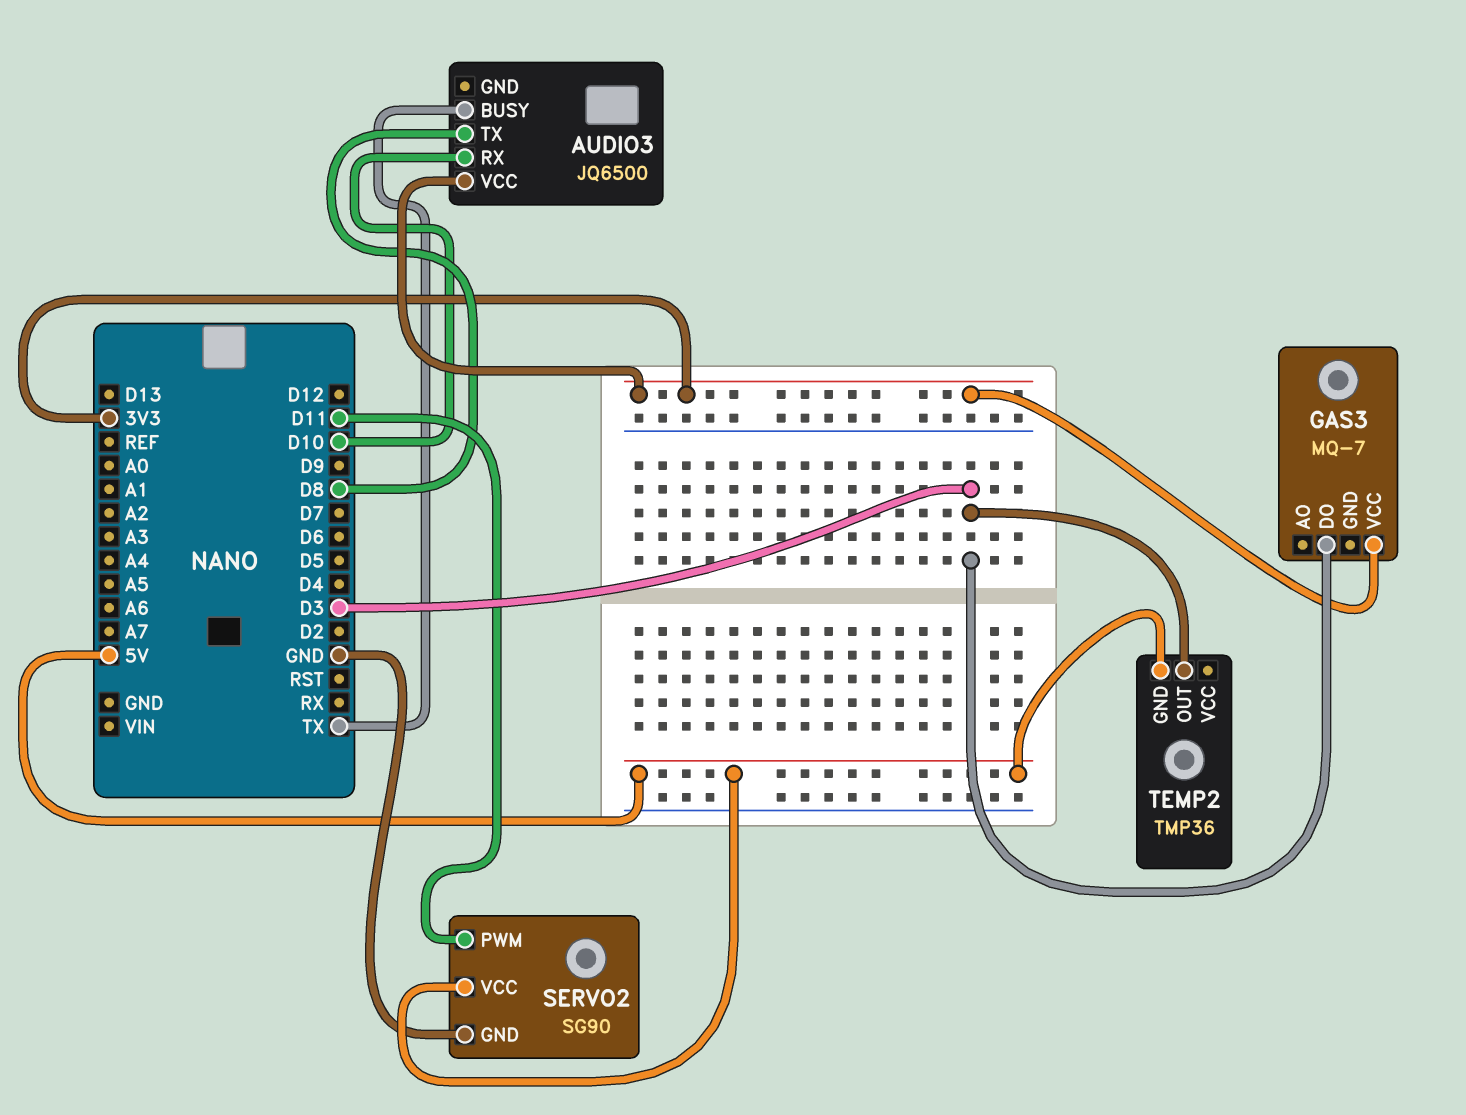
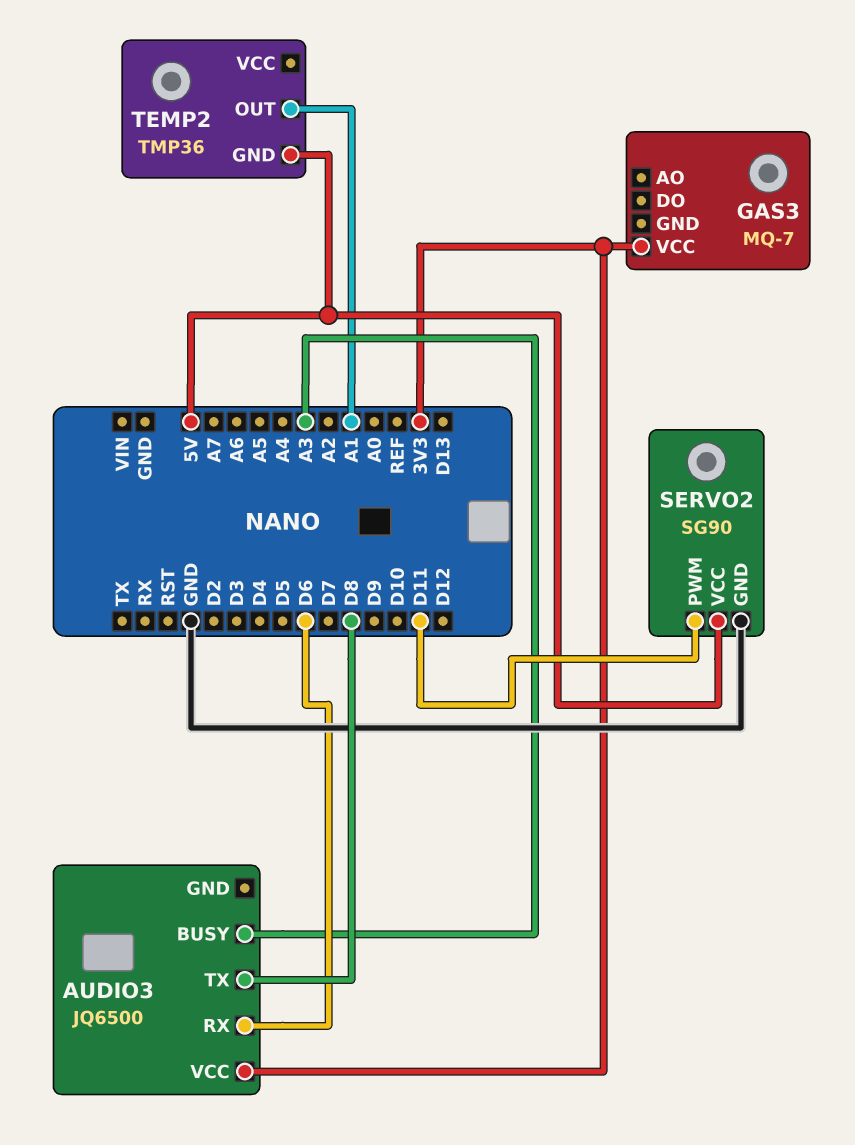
AUDIO3 pin BUSY: TX -> A3
AUDIO3 pin RX: D10 -> D6
GAS3 pin DO: D3 -> none
TEMP2 pin OUT: D3 -> A1

